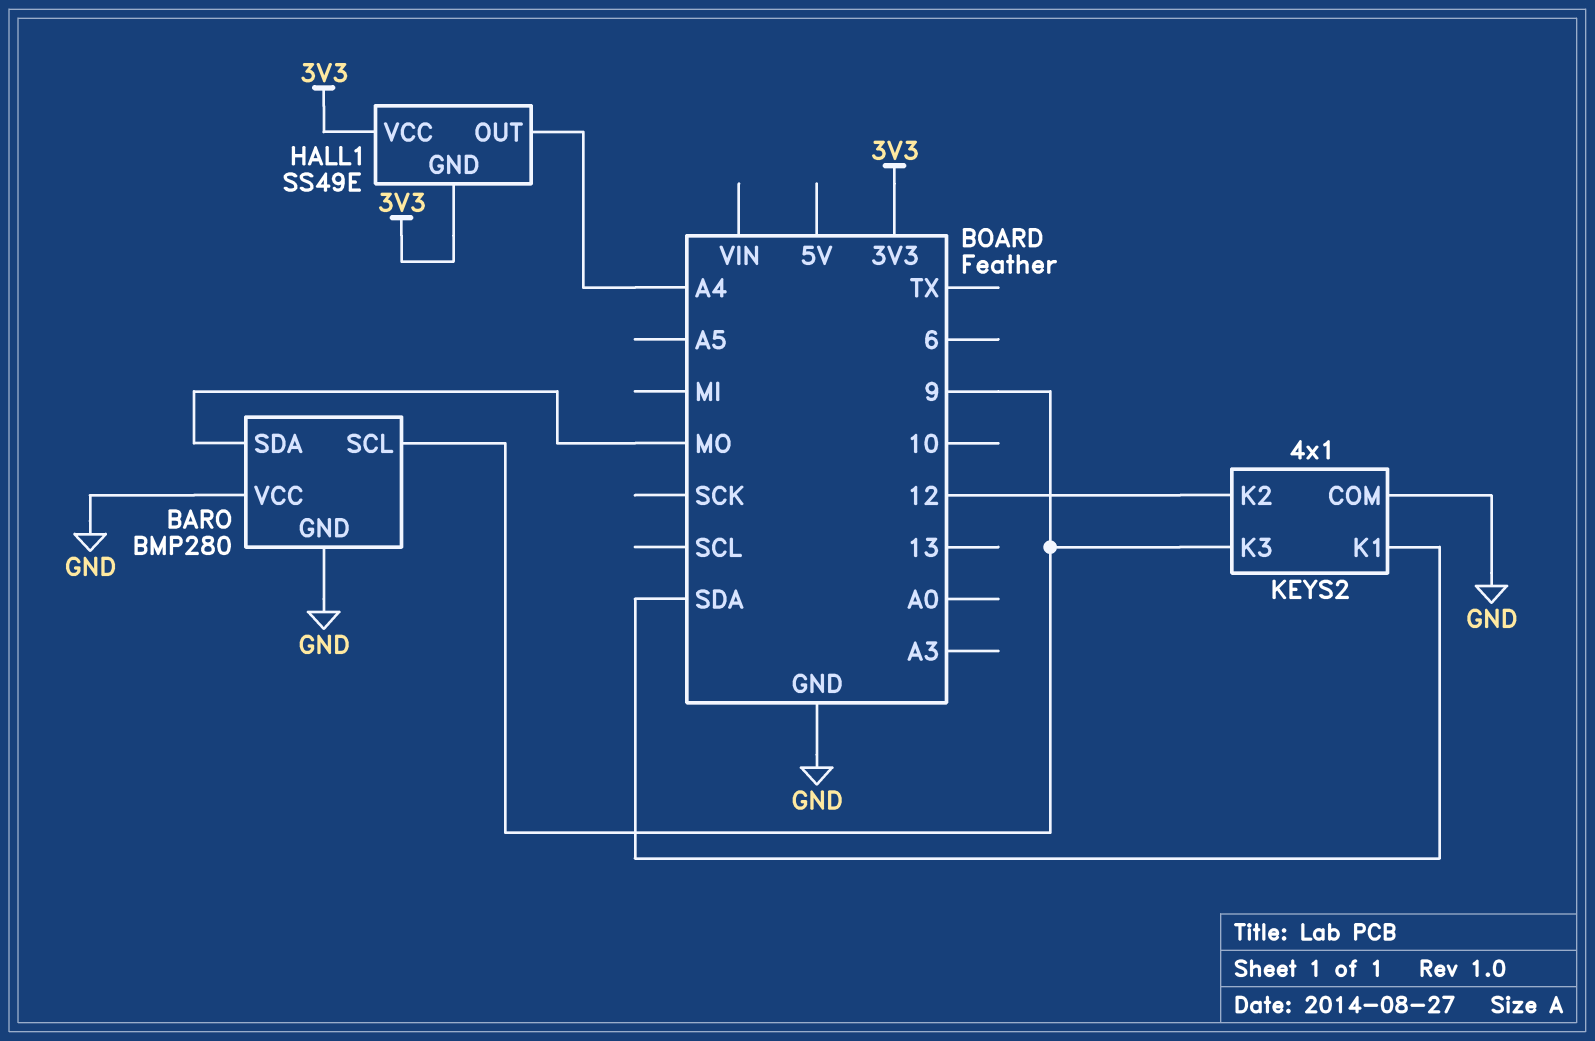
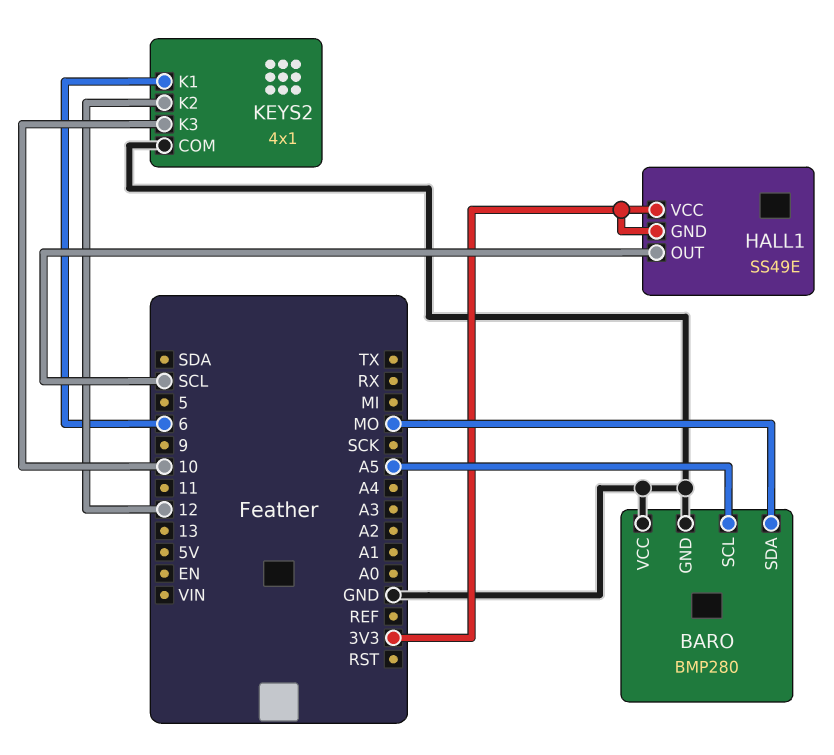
BARO pin SCL: 9 -> A5
HALL1 pin OUT: A4 -> SCL
KEYS2 pin K1: SDA -> 6
KEYS2 pin K3: 9 -> 10

